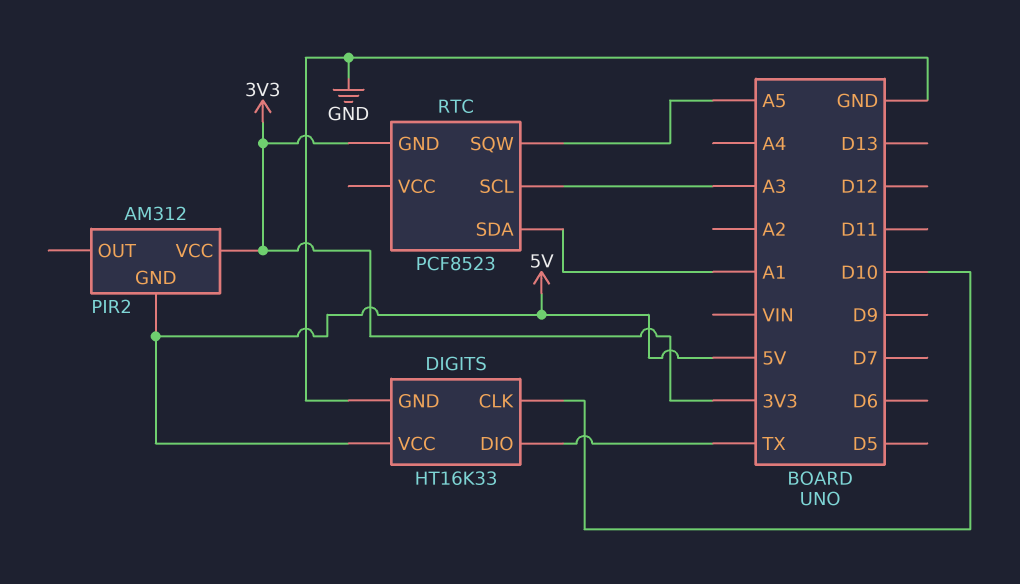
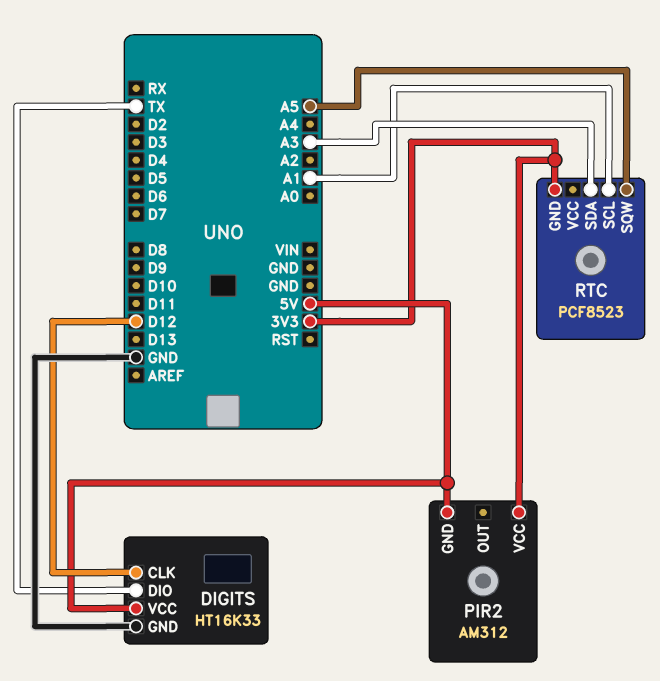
DIGITS pin CLK: D10 -> D12
RTC pin SCL: A3 -> A1
RTC pin SDA: A1 -> A3

